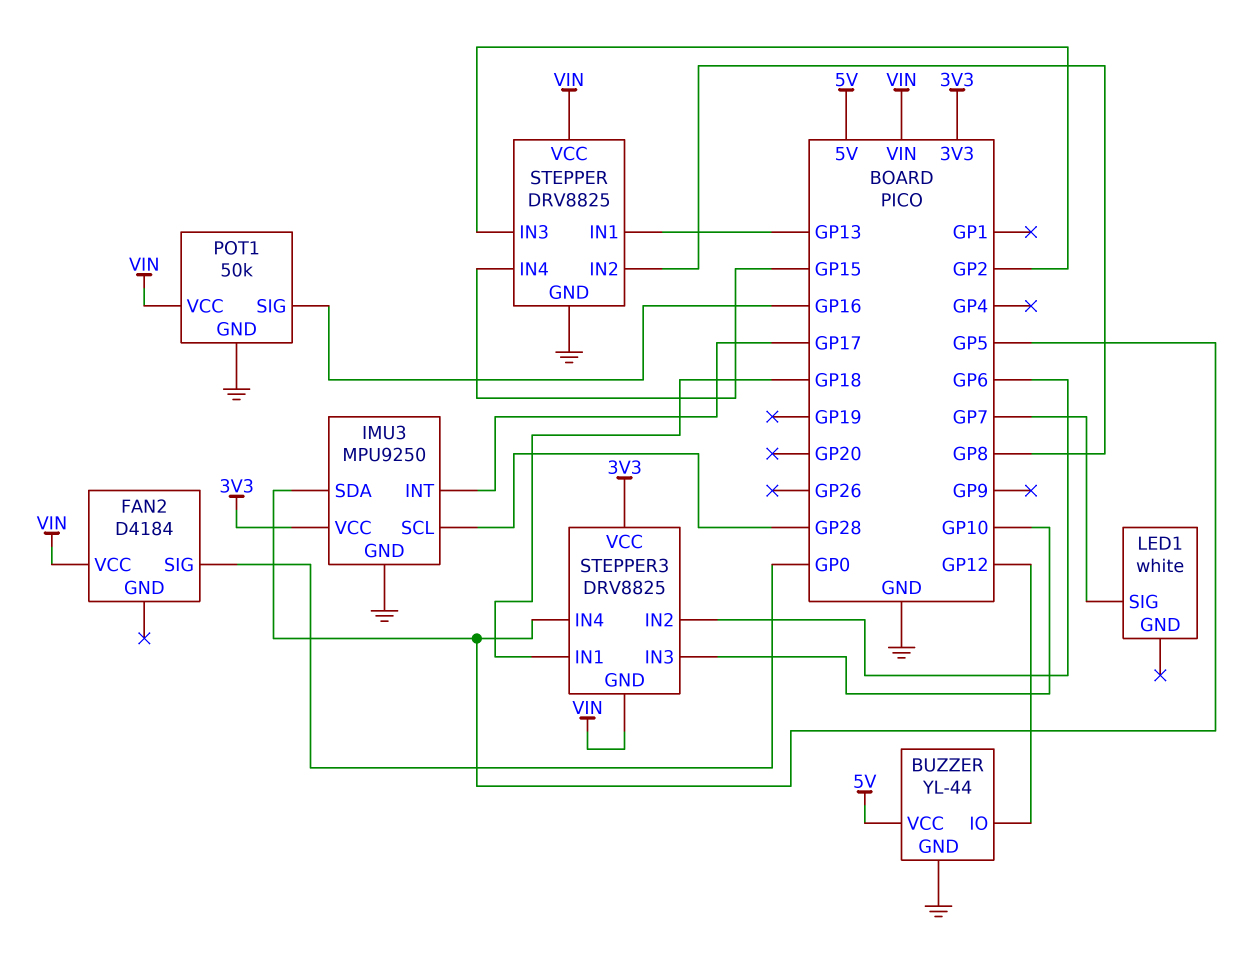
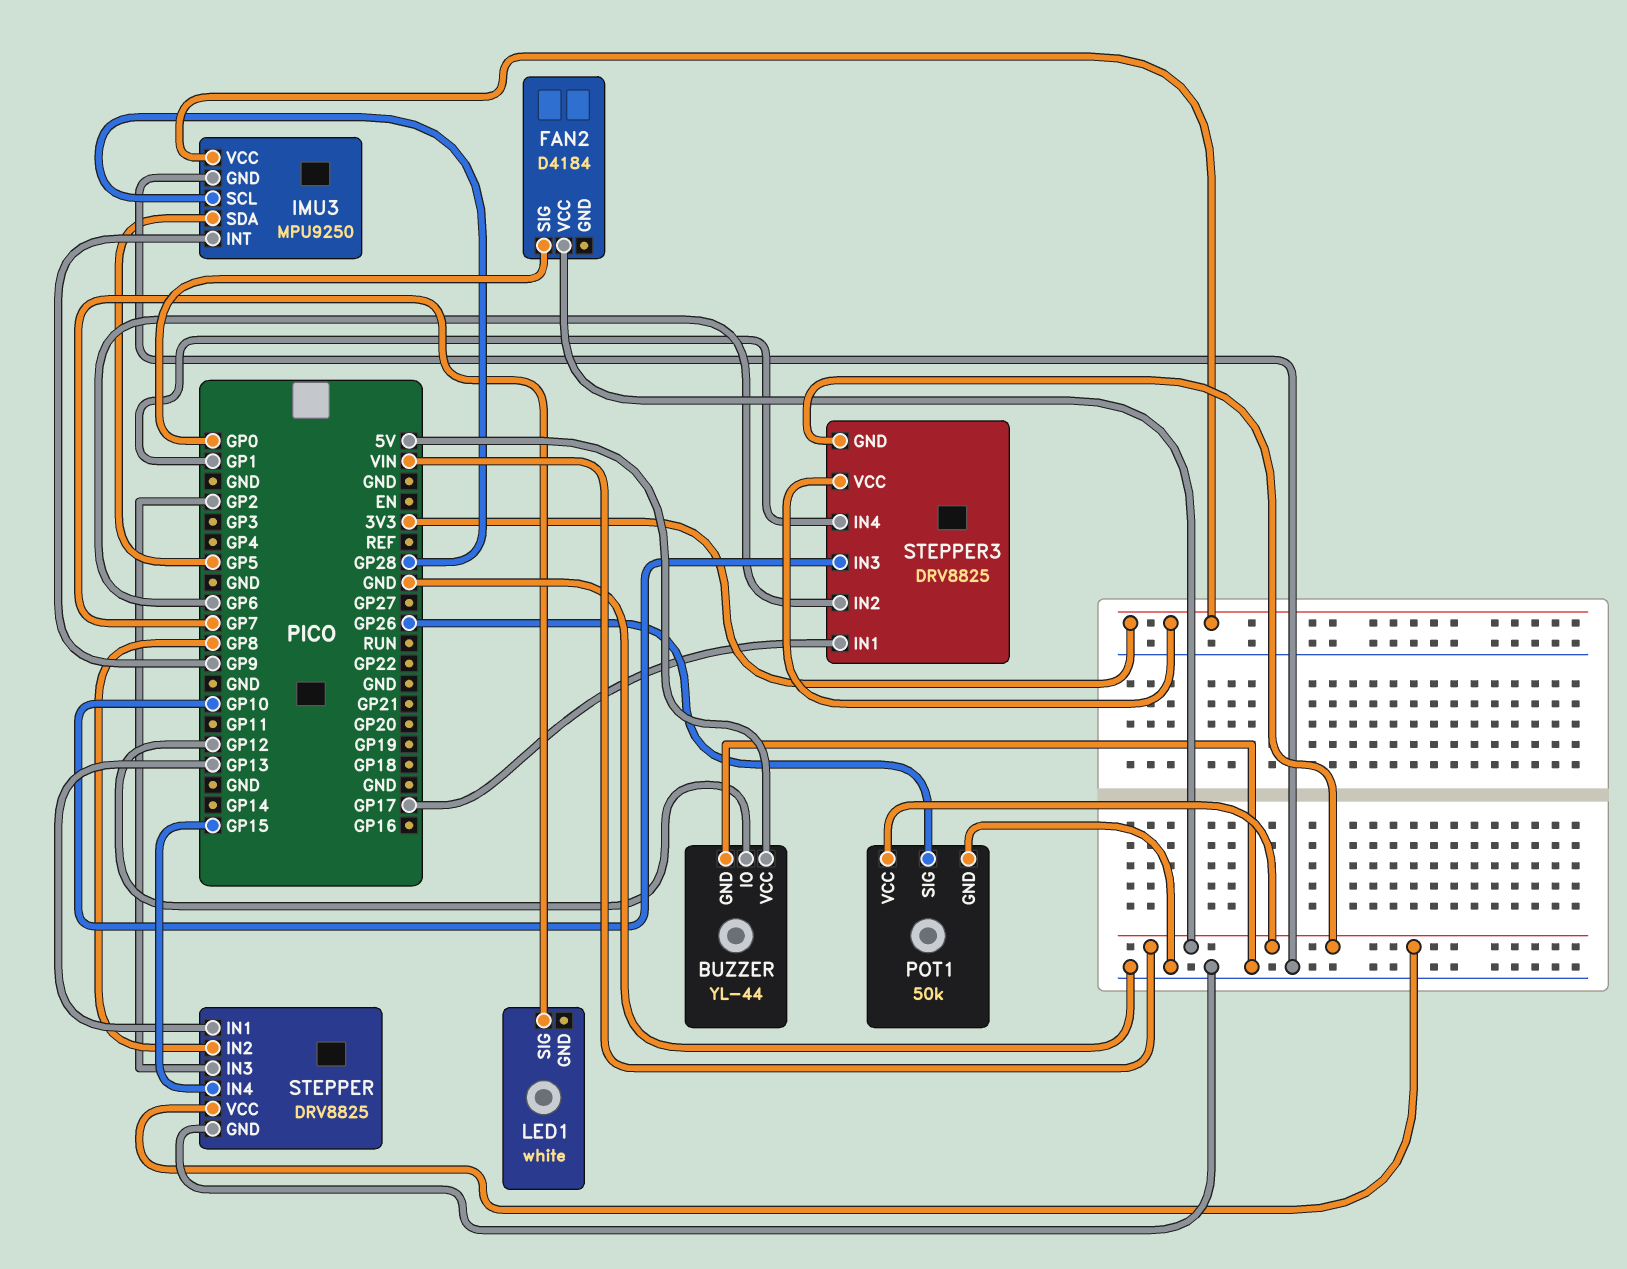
IMU3 pin INT: GP17 -> GP9
POT1 pin SIG: GP16 -> GP26
STEPPER3 pin IN1: GP18 -> GP17
STEPPER3 pin IN4: GP5 -> GP1

